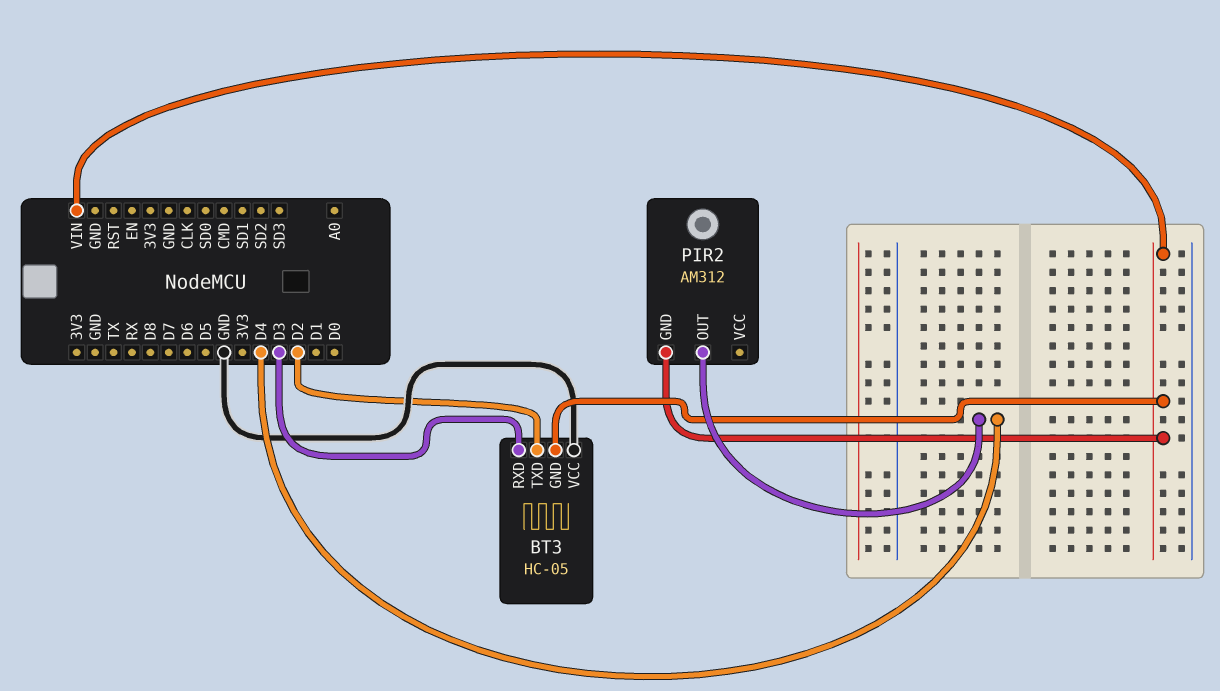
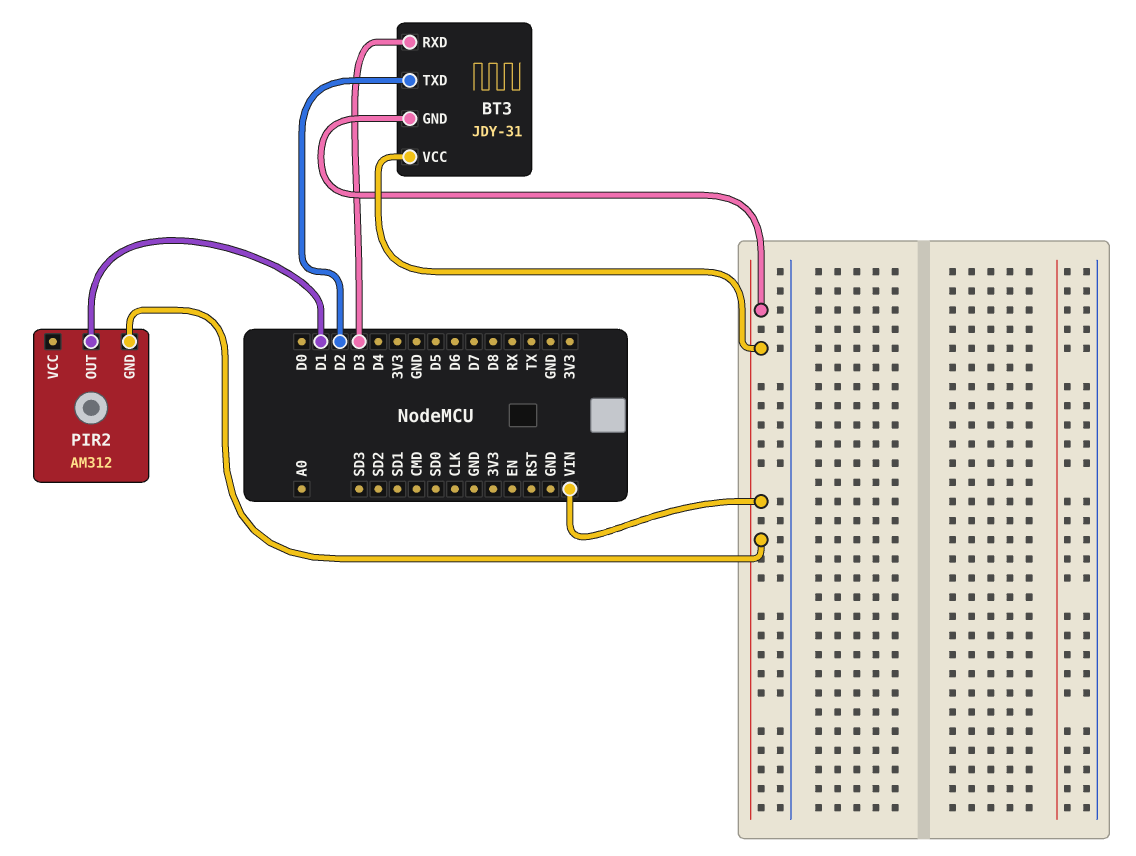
BT3: HC-05 -> JDY-31
BT3 pin VCC: GND -> VIN
PIR2 pin OUT: D4 -> D1

